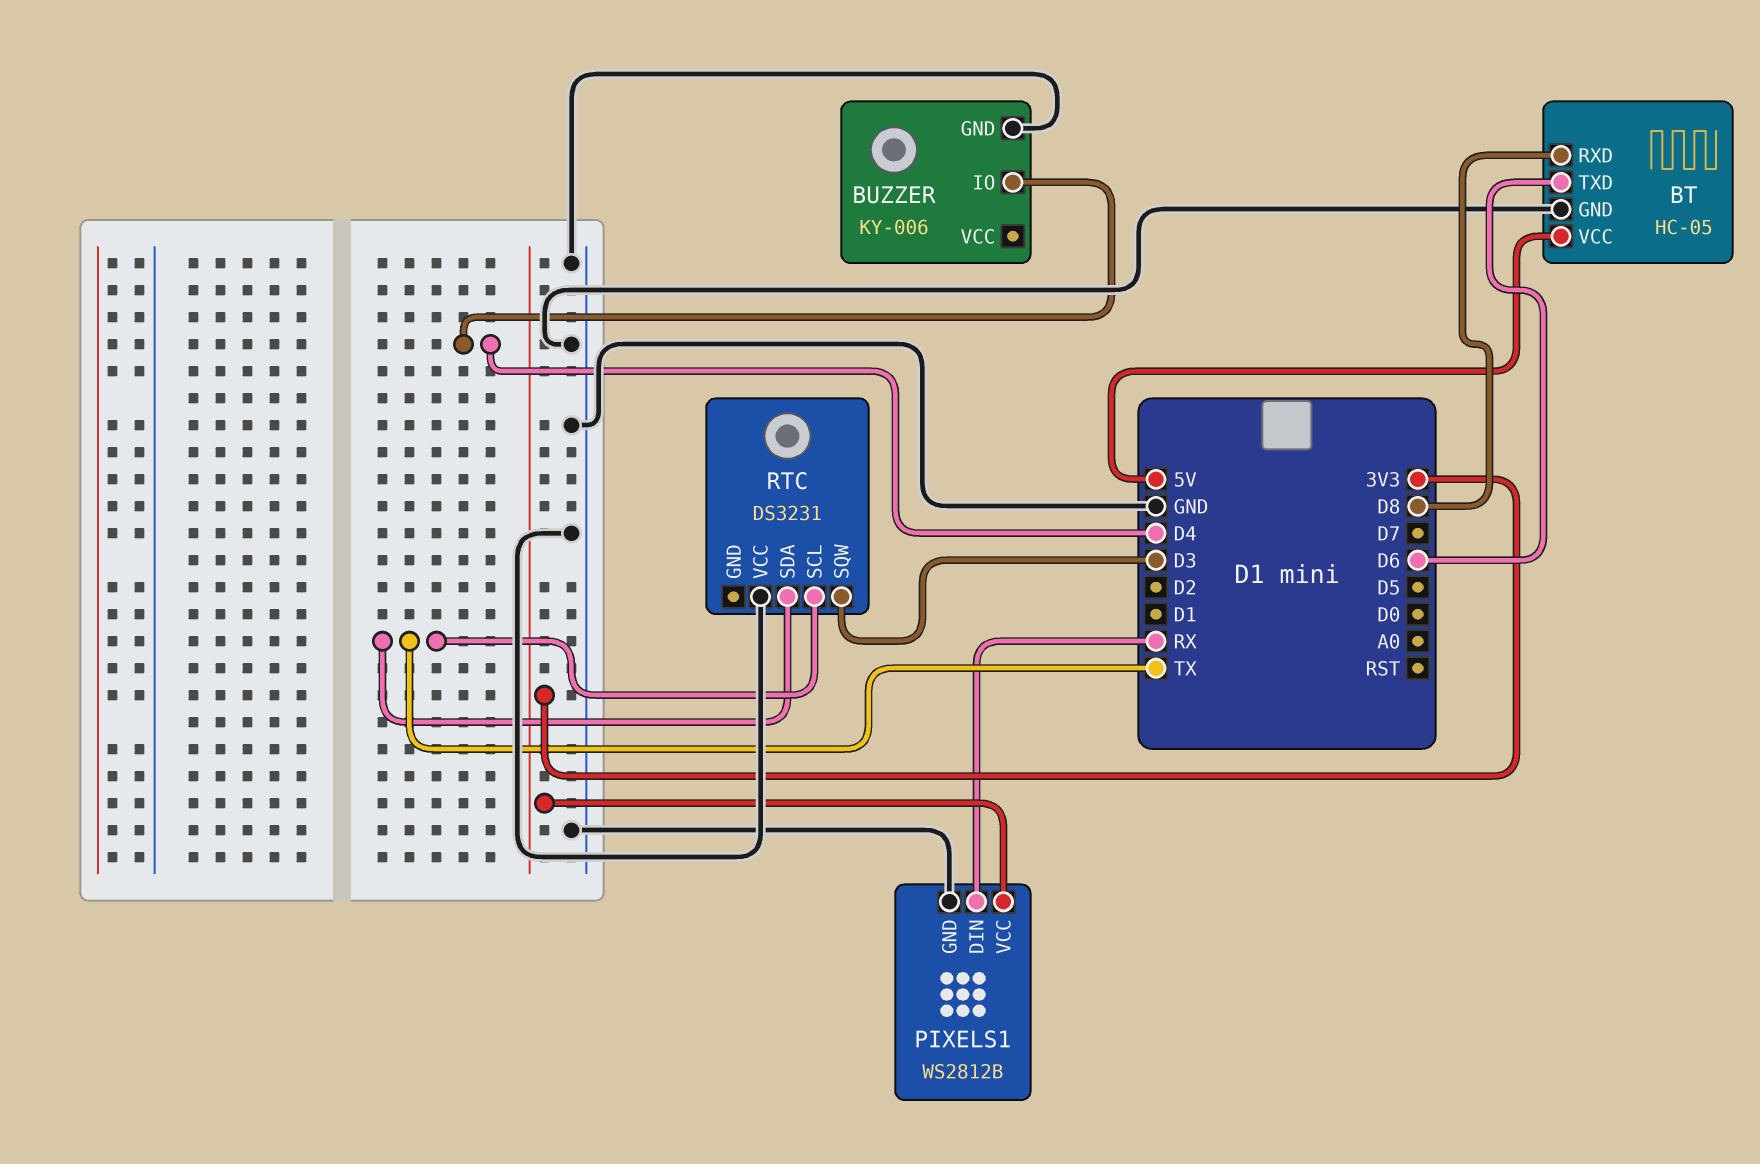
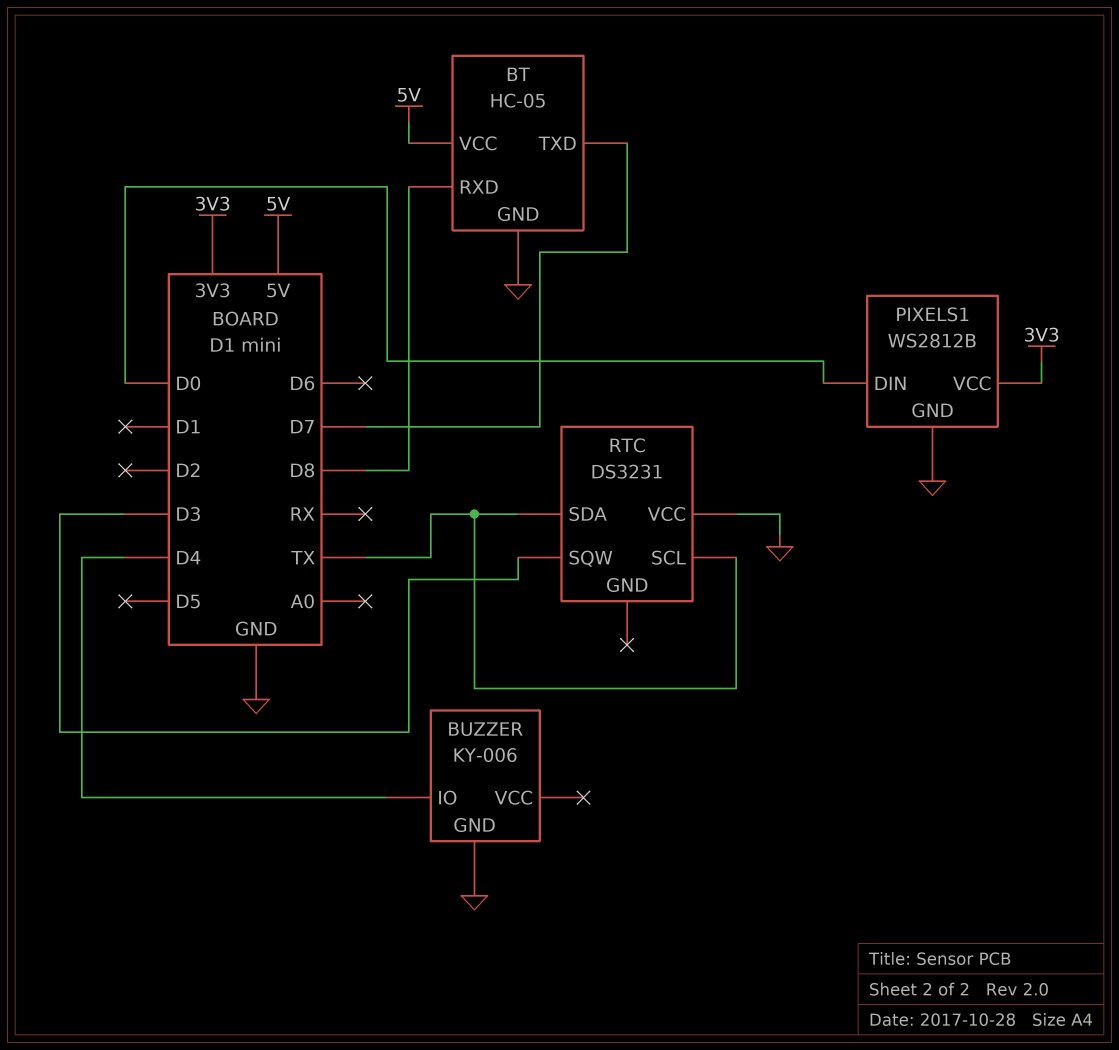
BT pin TXD: D6 -> D7
PIXELS1 pin DIN: RX -> D0

